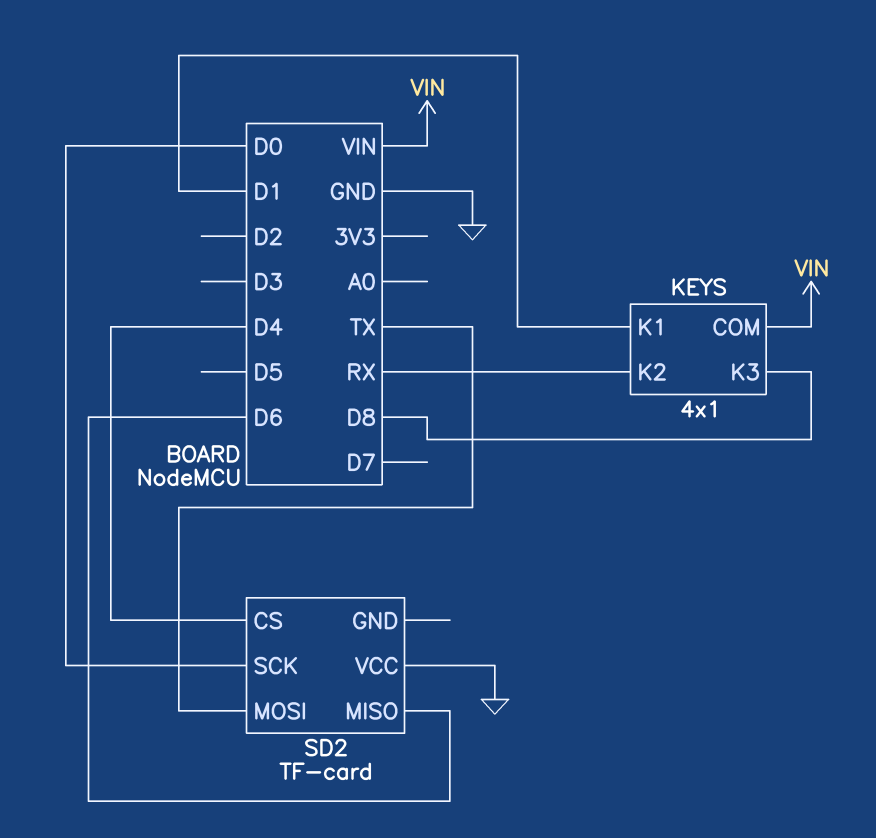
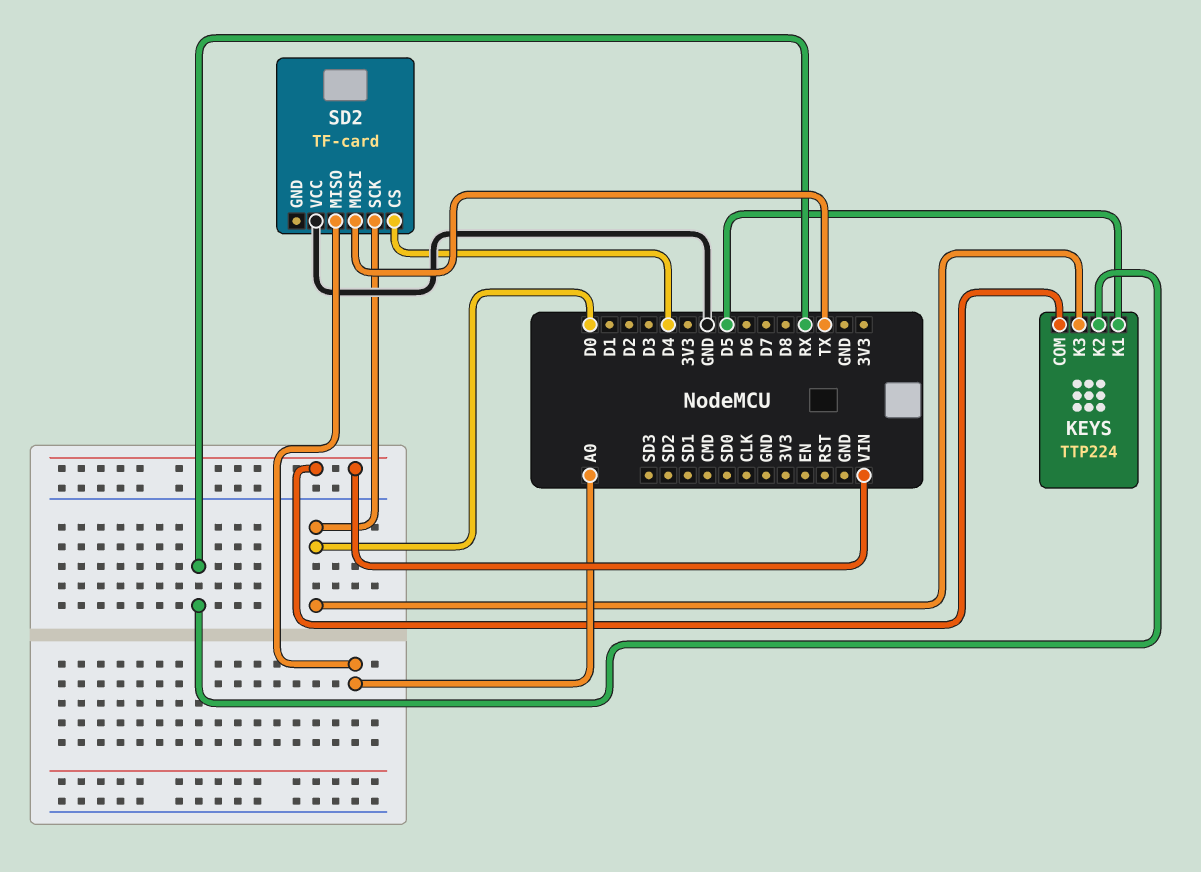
KEYS: 4x1 -> TTP224
KEYS pin K1: D1 -> D5
KEYS pin K3: D8 -> D0
SD2 pin MISO: D6 -> A0

